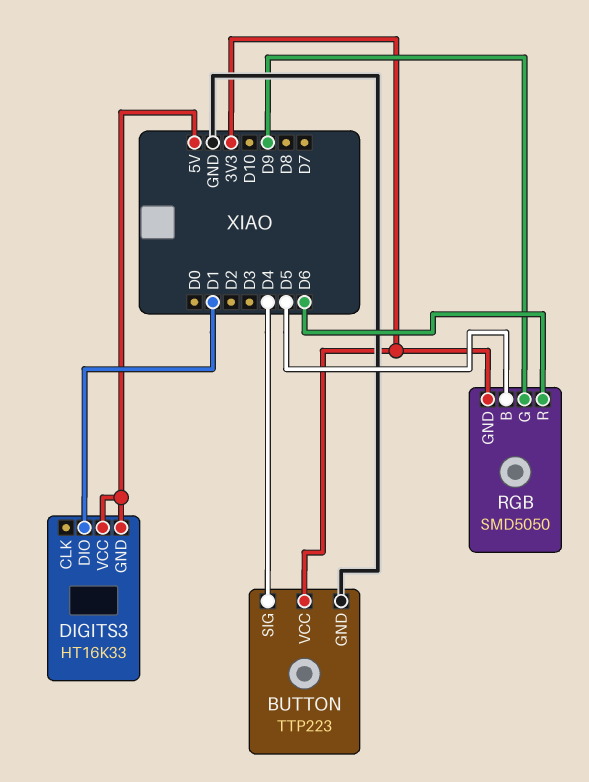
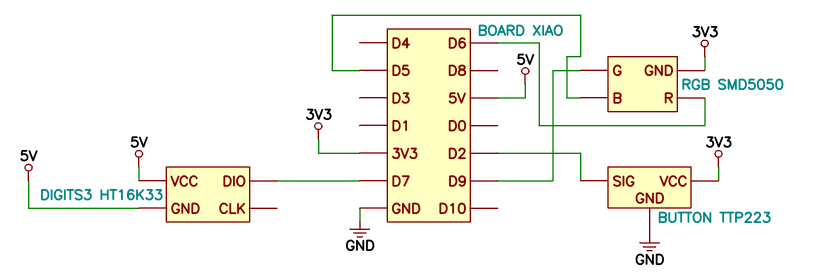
BUTTON pin SIG: D4 -> D2
DIGITS3 pin DIO: D1 -> D7

